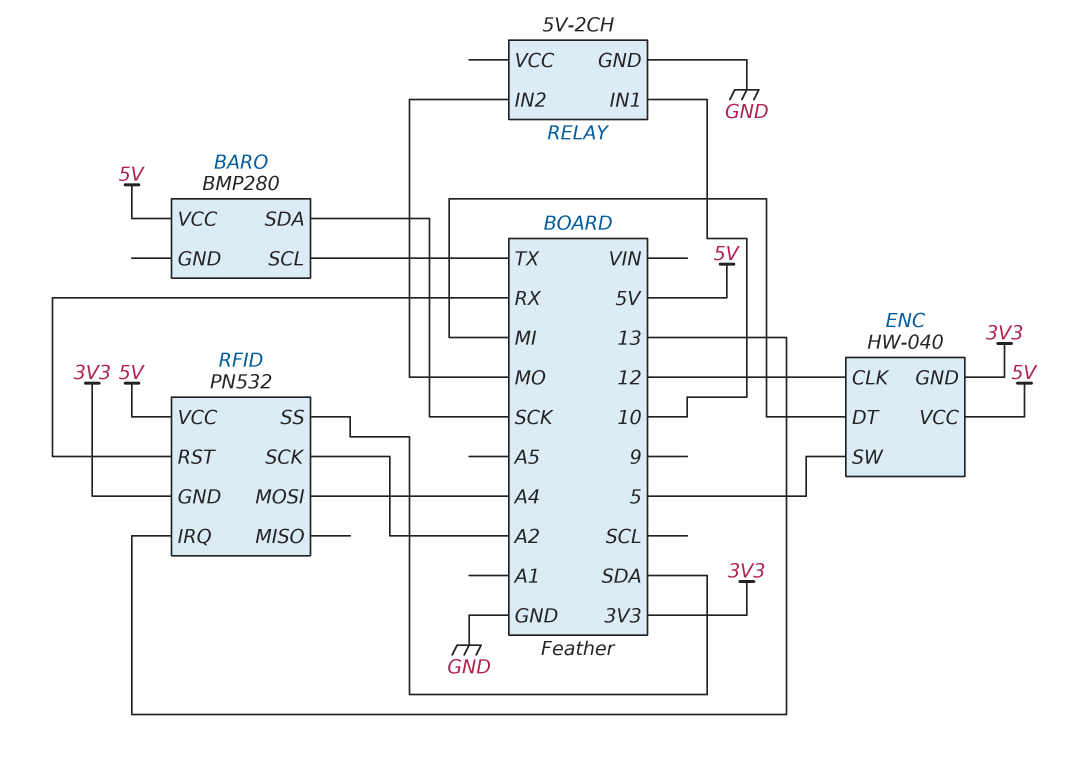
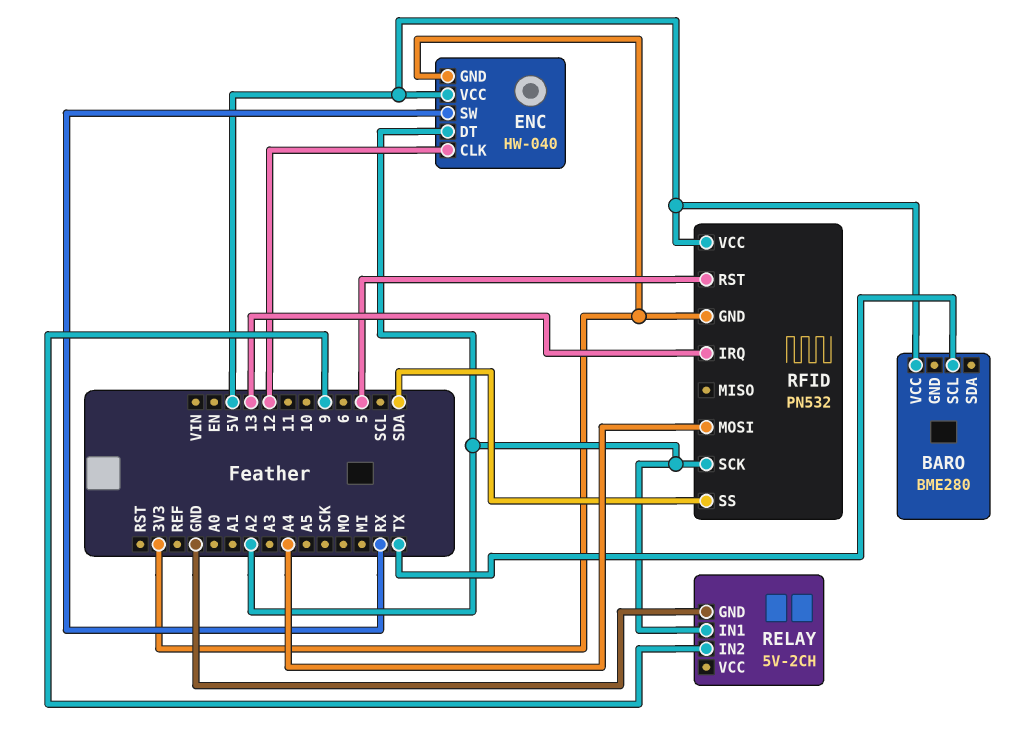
BARO: BMP280 -> BME280
BARO pin SDA: SCK -> none
ENC pin DT: MI -> A2
ENC pin SW: 5 -> RX
RELAY pin IN1: 10 -> A2
RELAY pin IN2: MO -> 9
RFID pin RST: RX -> 5

